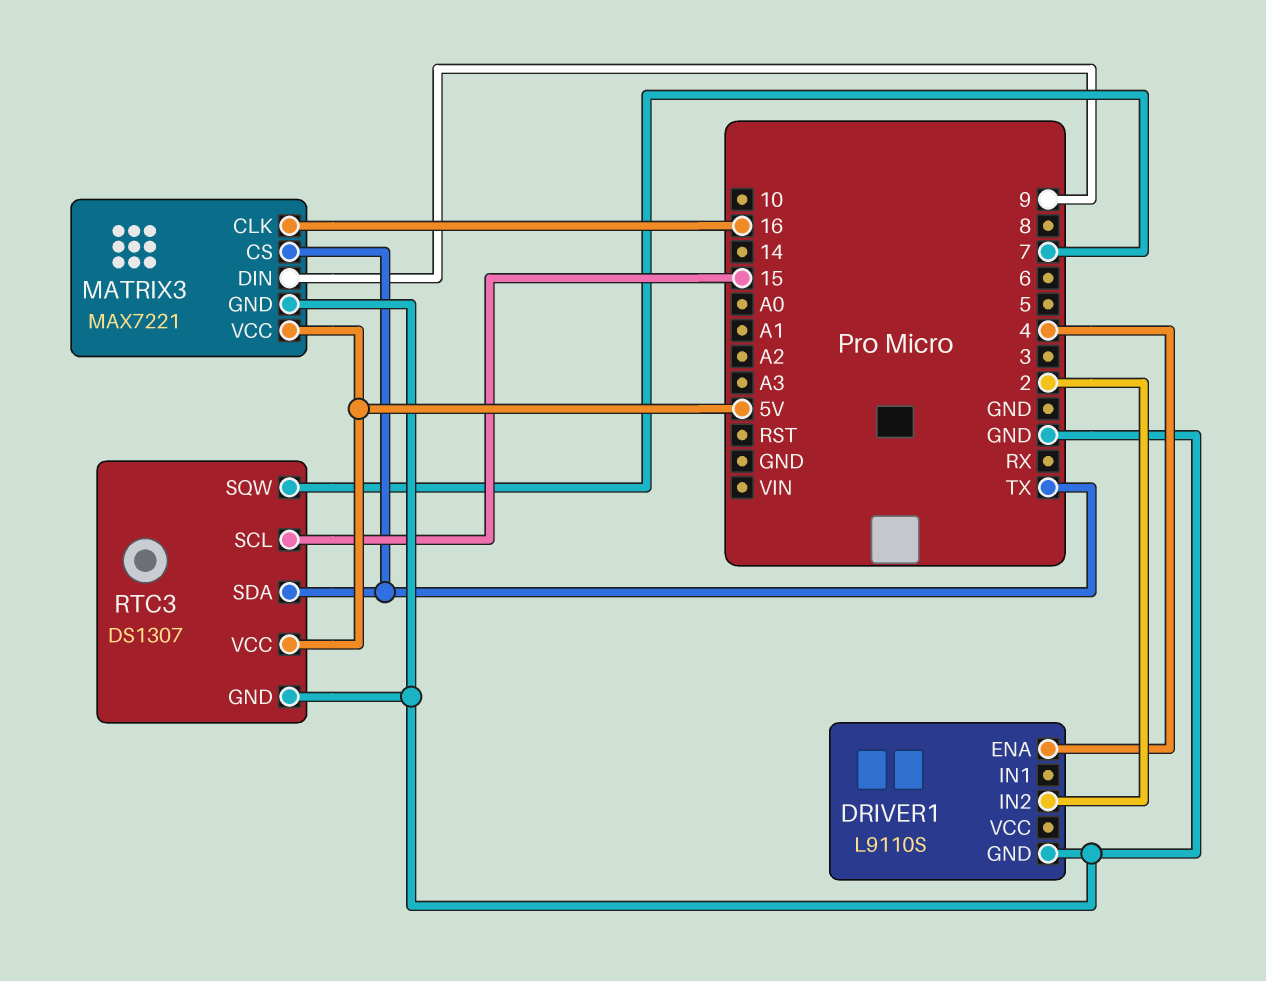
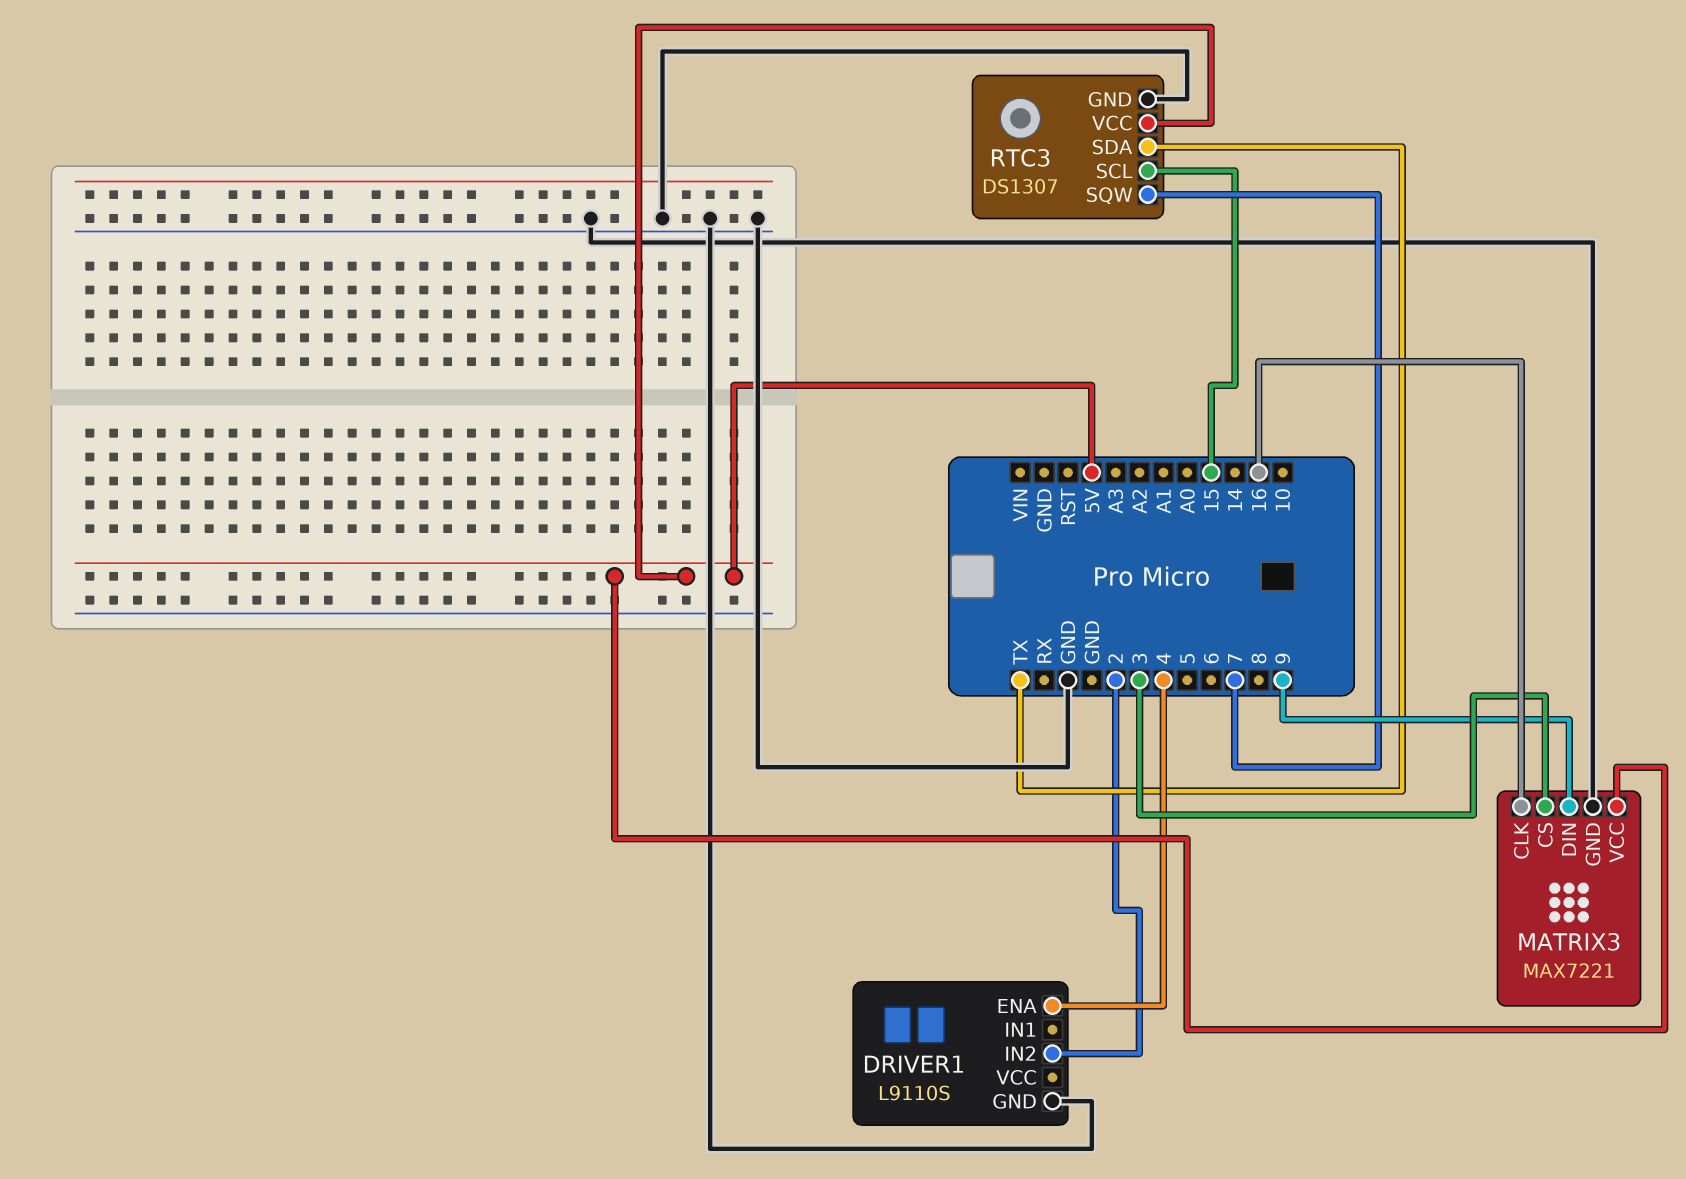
MATRIX3 pin CS: TX -> 3

